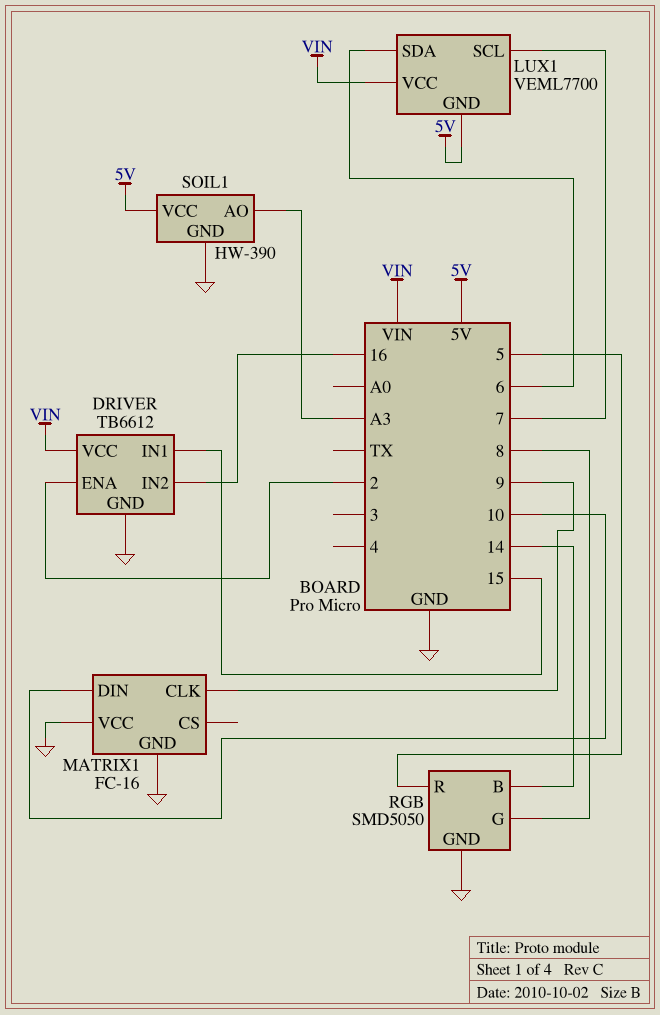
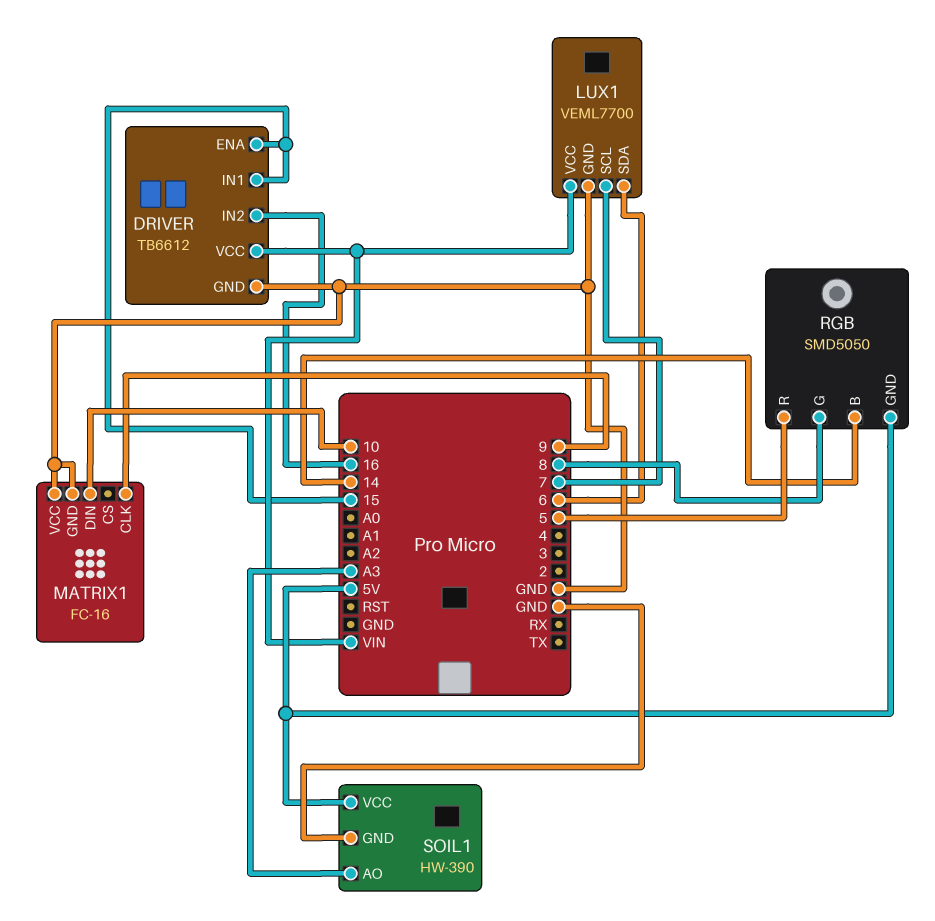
DRIVER pin ENA: 2 -> 15
LUX1 pin GND: 5V -> GND
RGB pin GND: GND -> 5V

